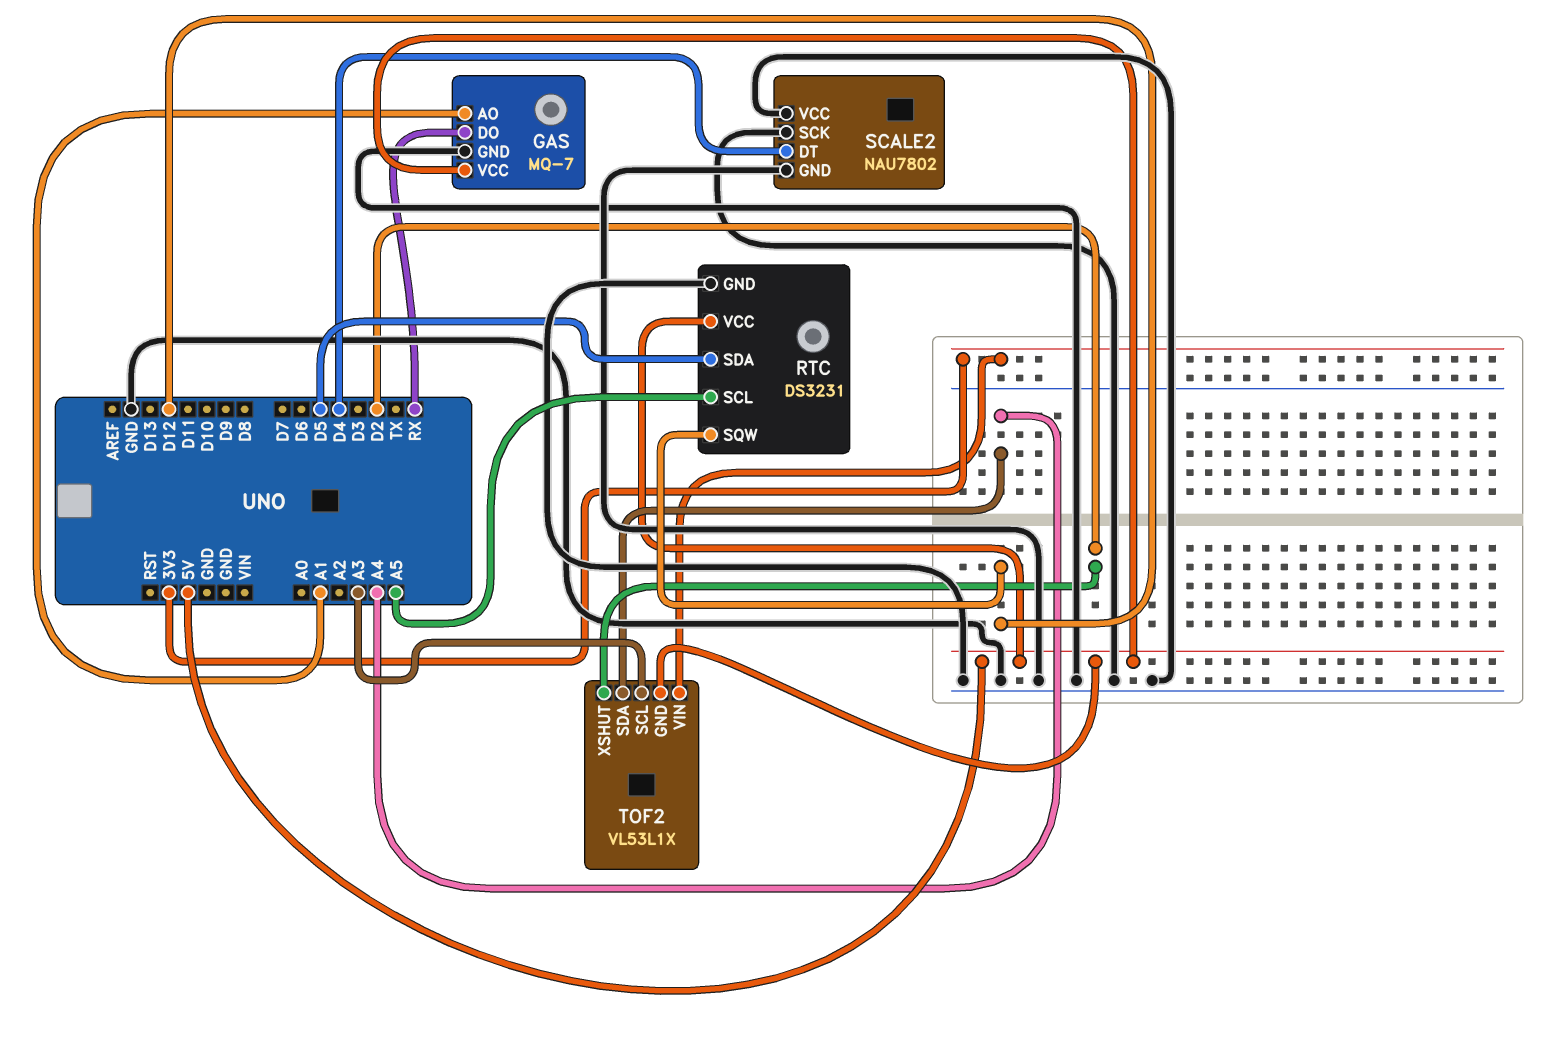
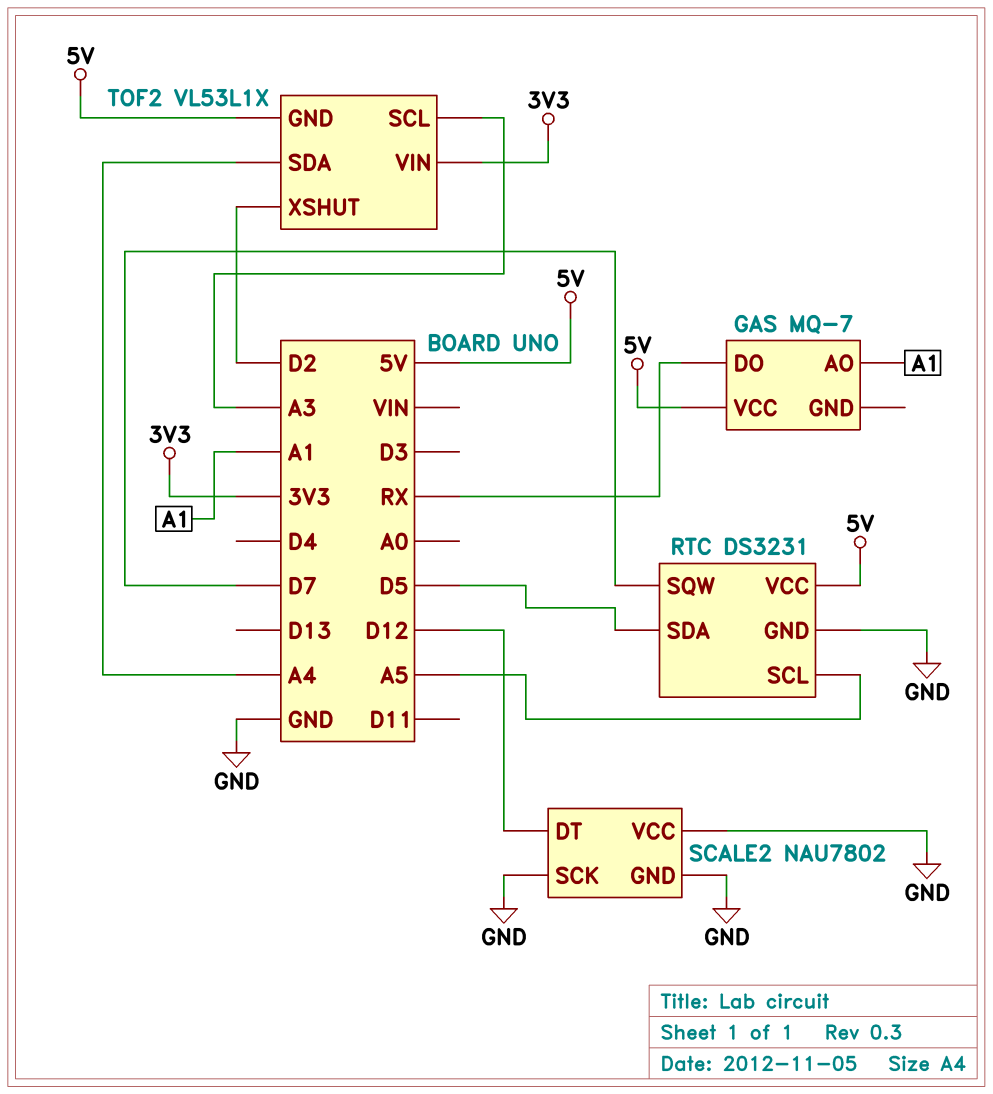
GAS pin GND: GND -> none
RTC pin SQW: D12 -> D7
SCALE2 pin DT: D4 -> D12

